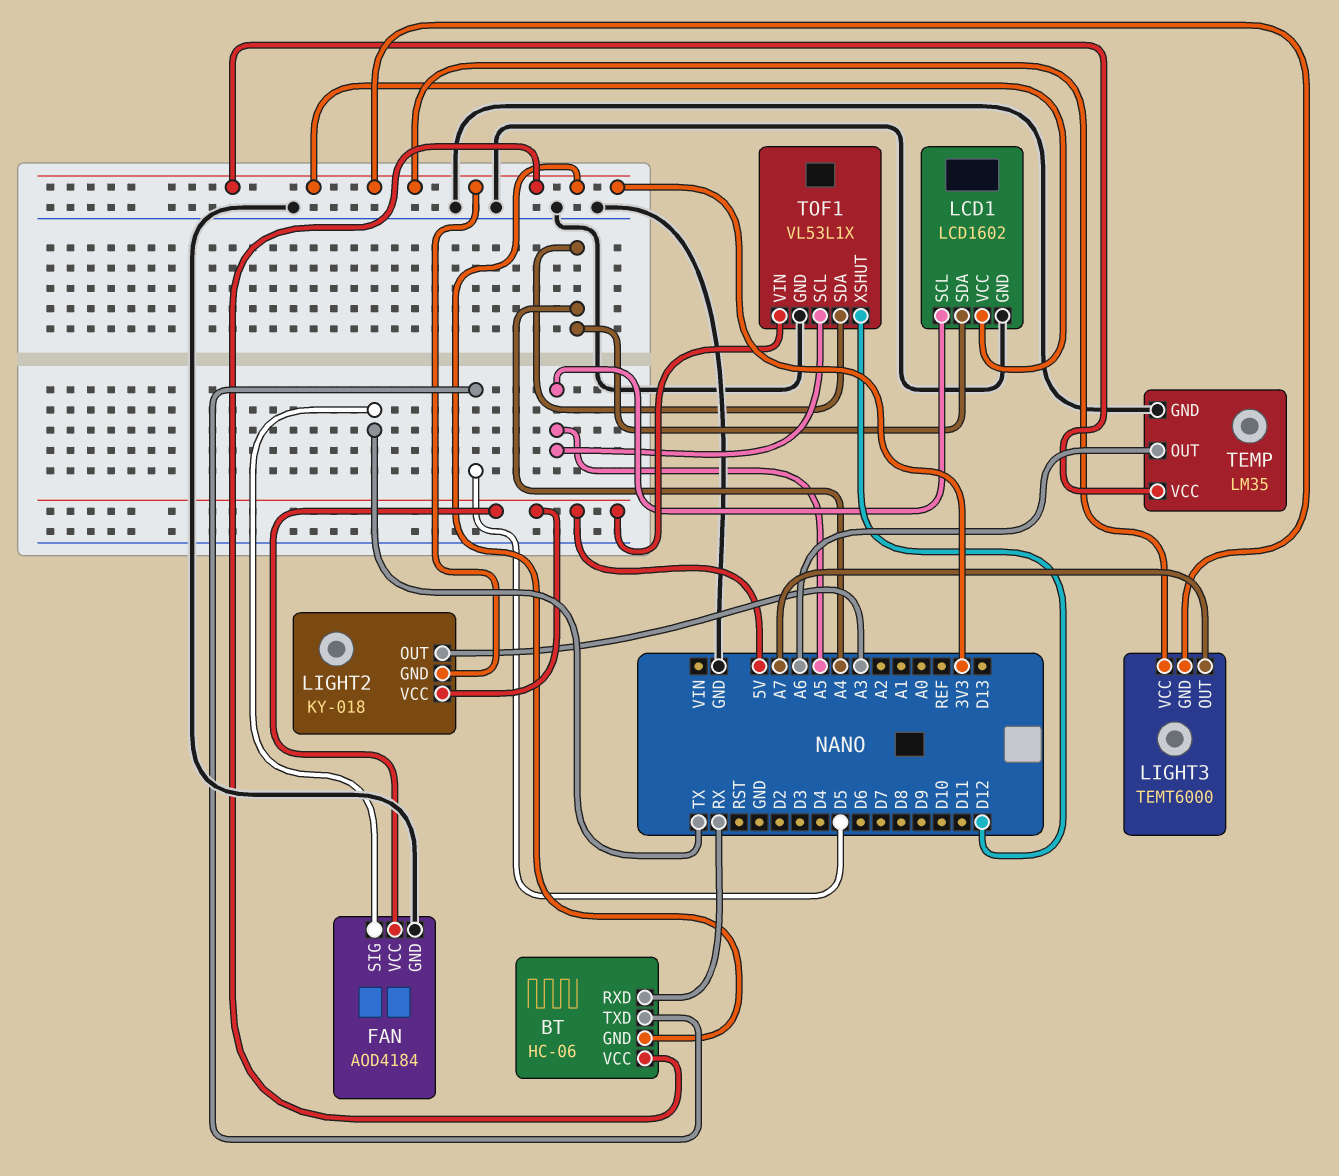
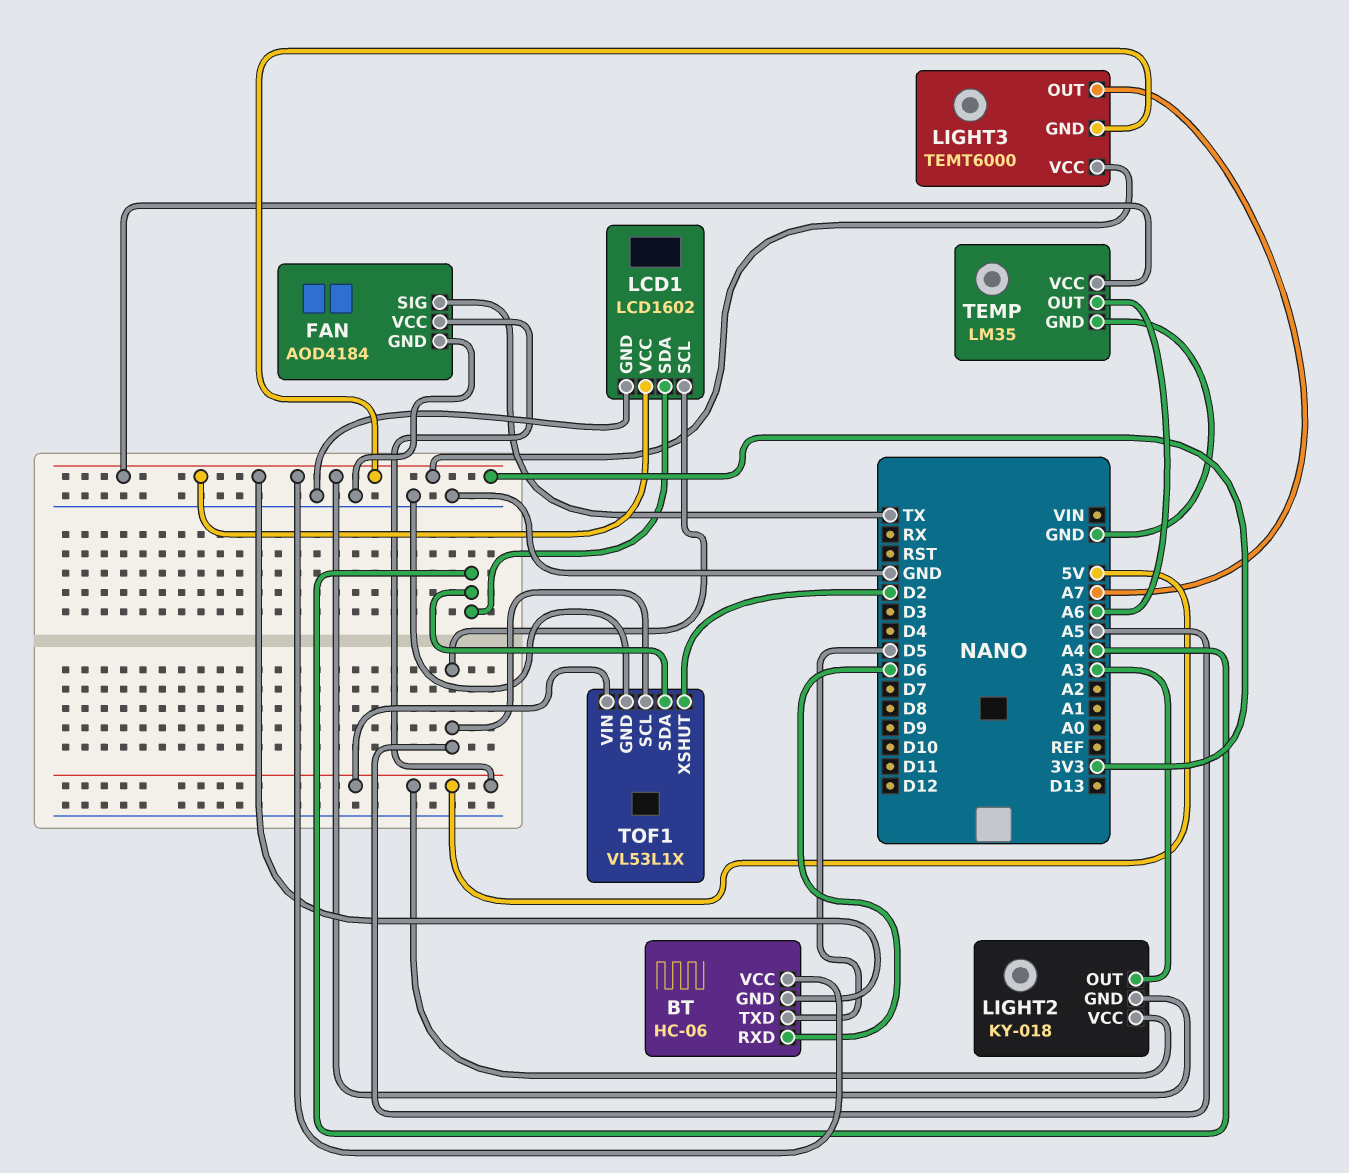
BT pin RXD: RX -> D6
TOF1 pin XSHUT: D12 -> D2

